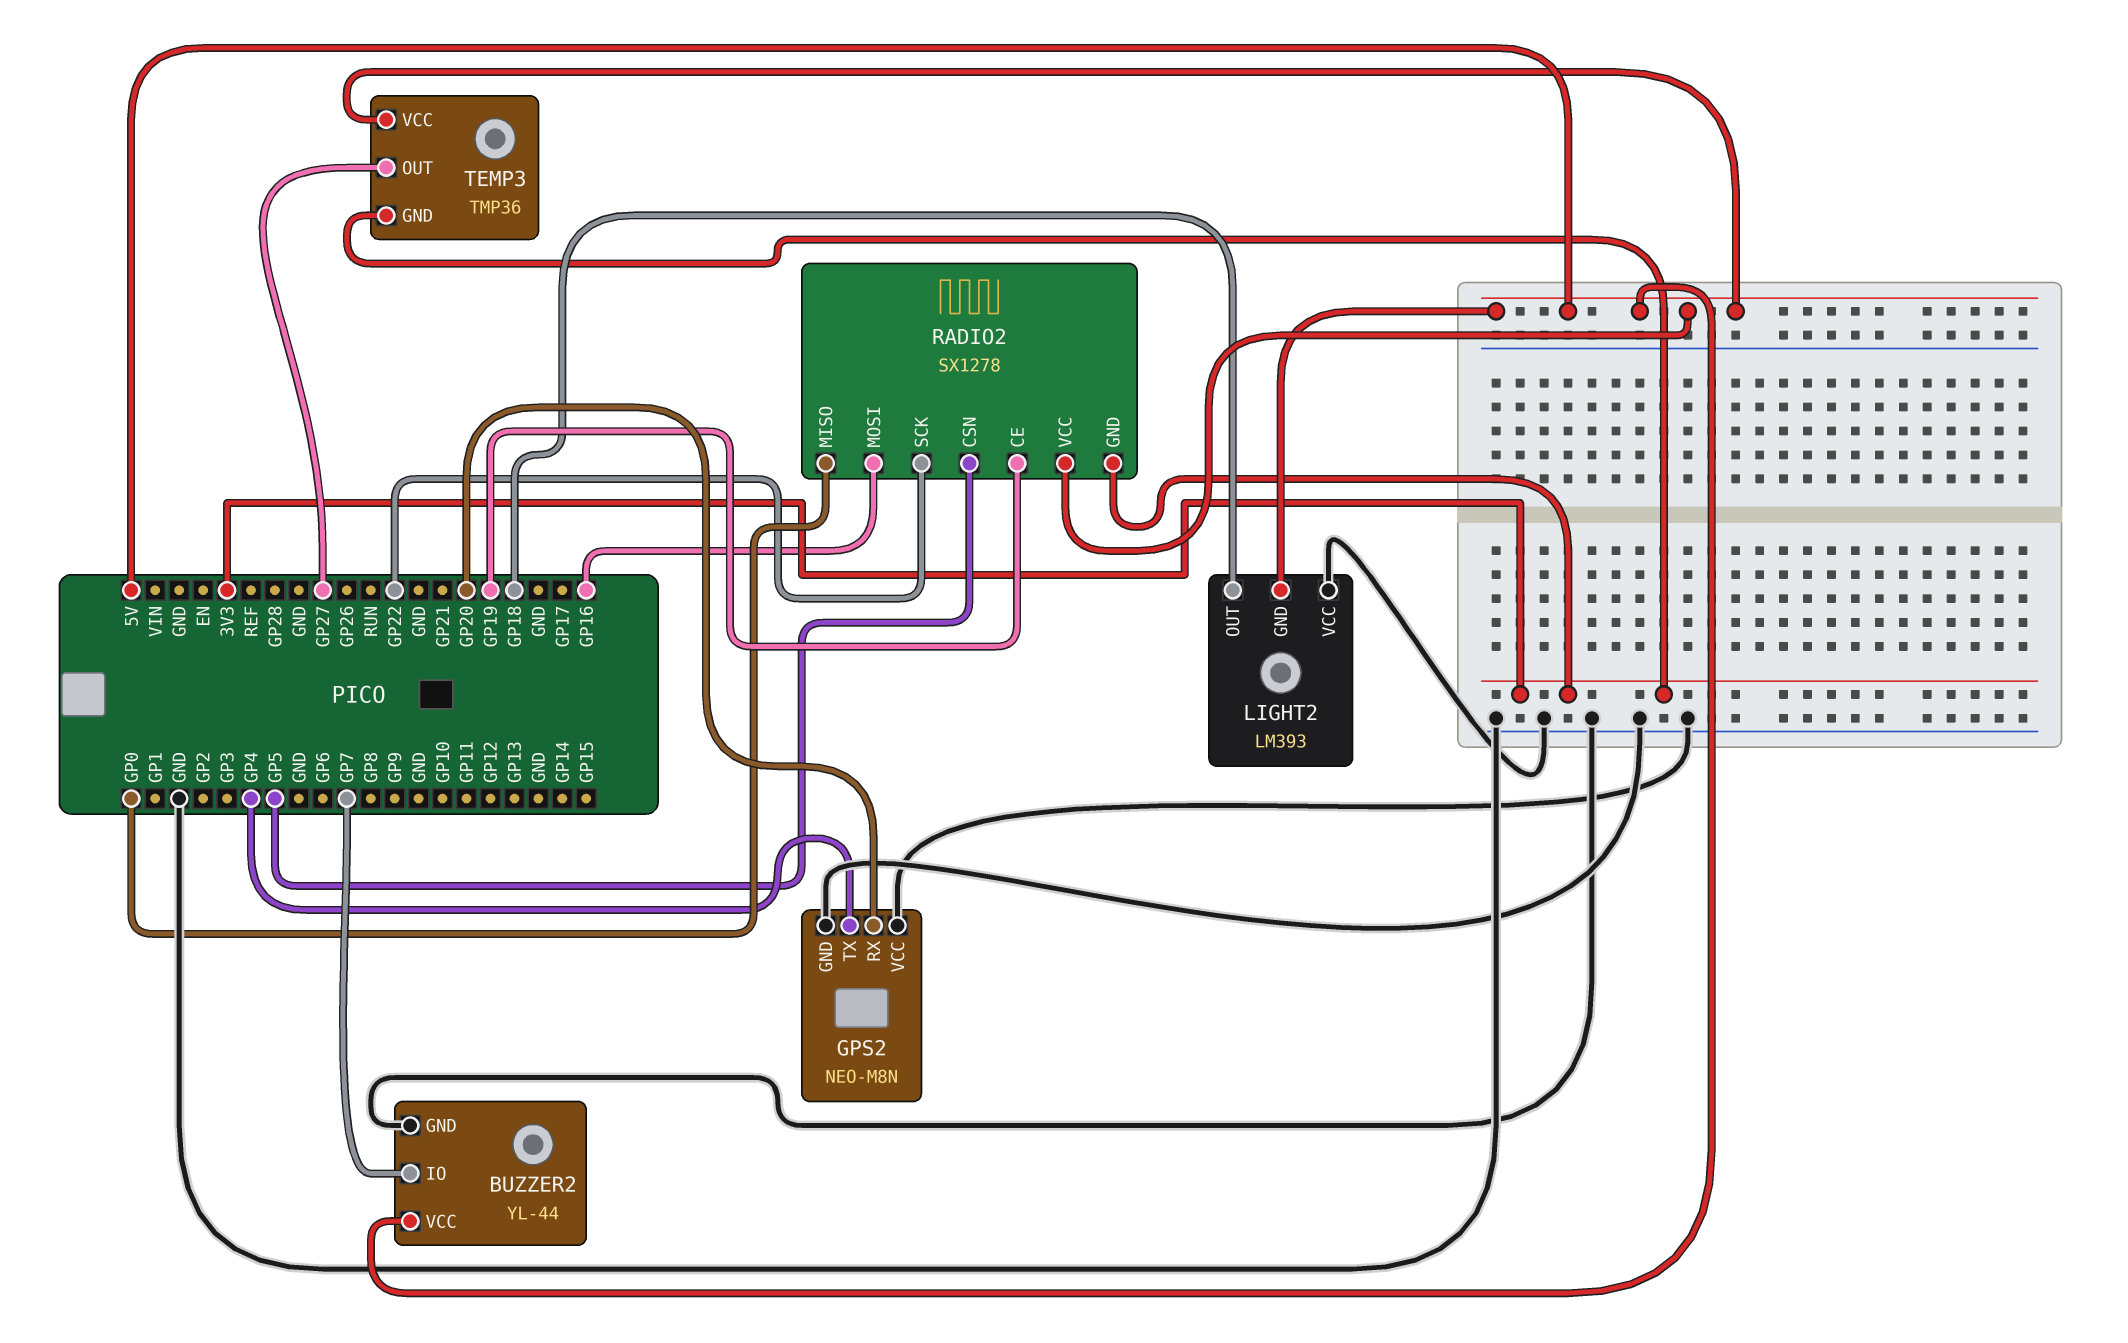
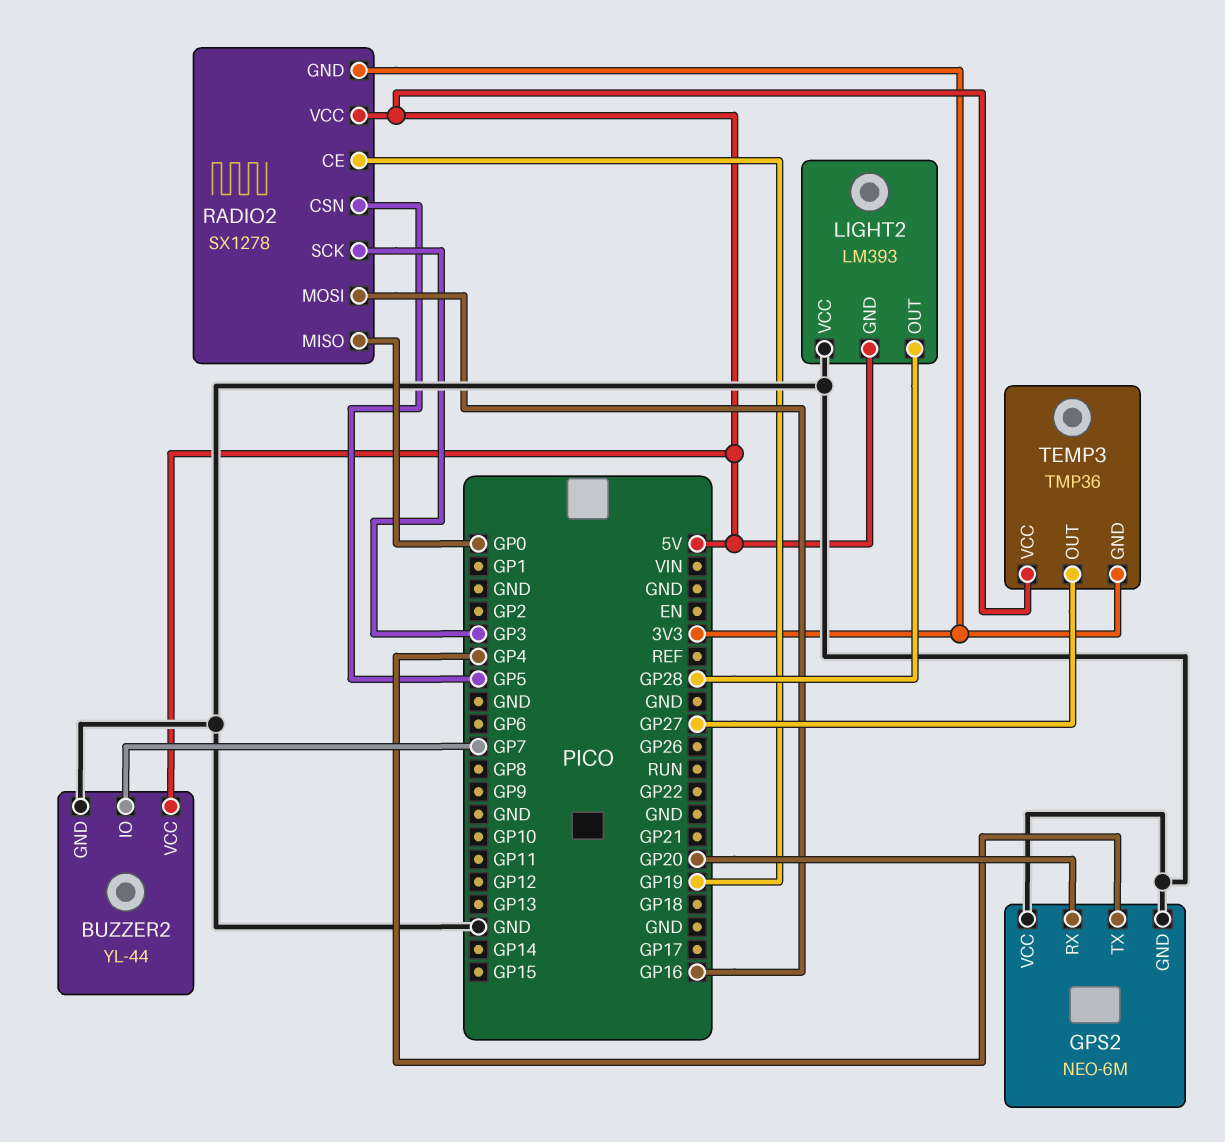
GPS2: NEO-M8N -> NEO-6M
LIGHT2 pin OUT: GP18 -> GP28
RADIO2 pin SCK: GP22 -> GP3

